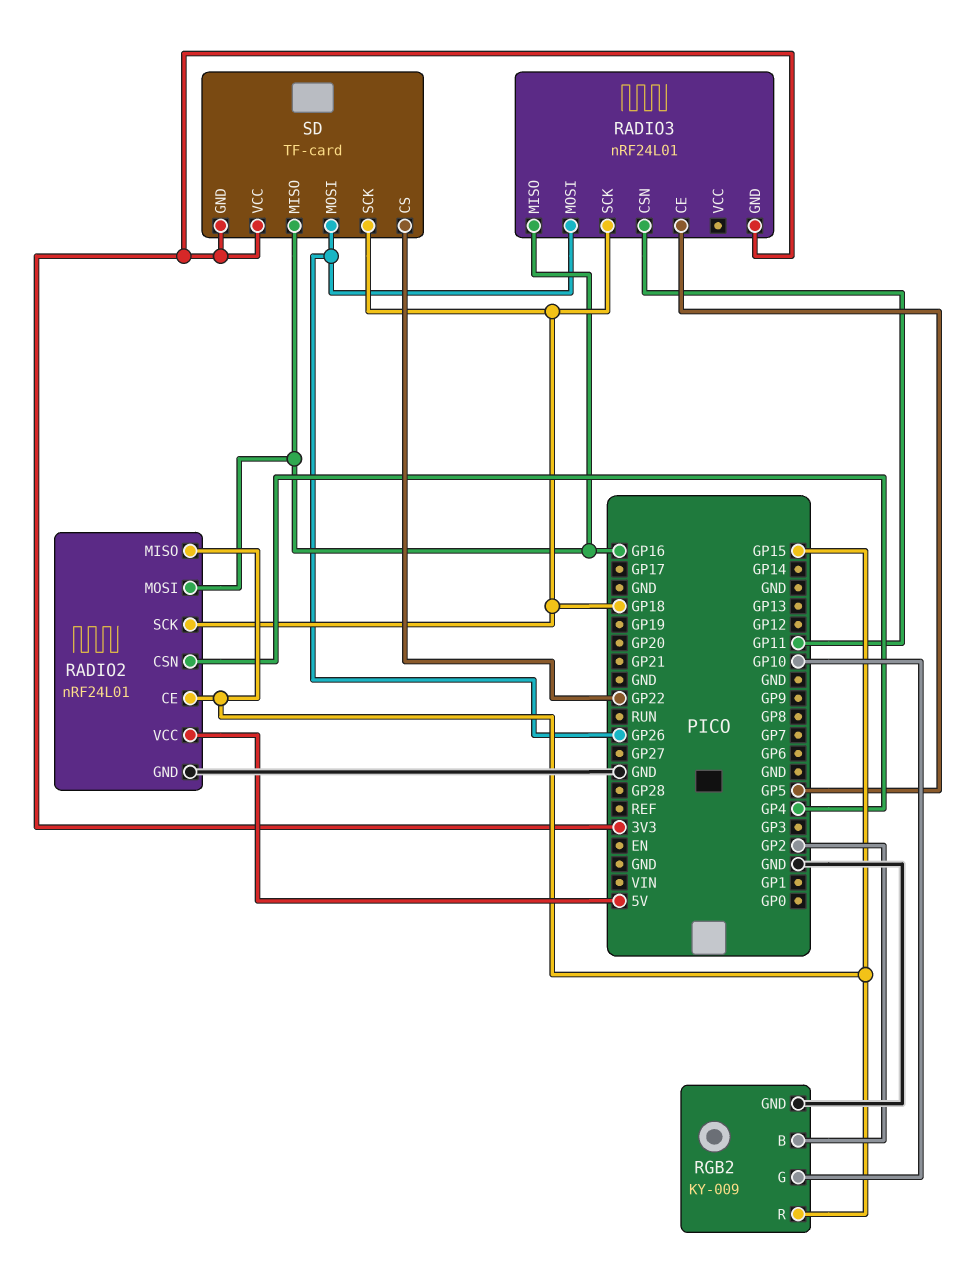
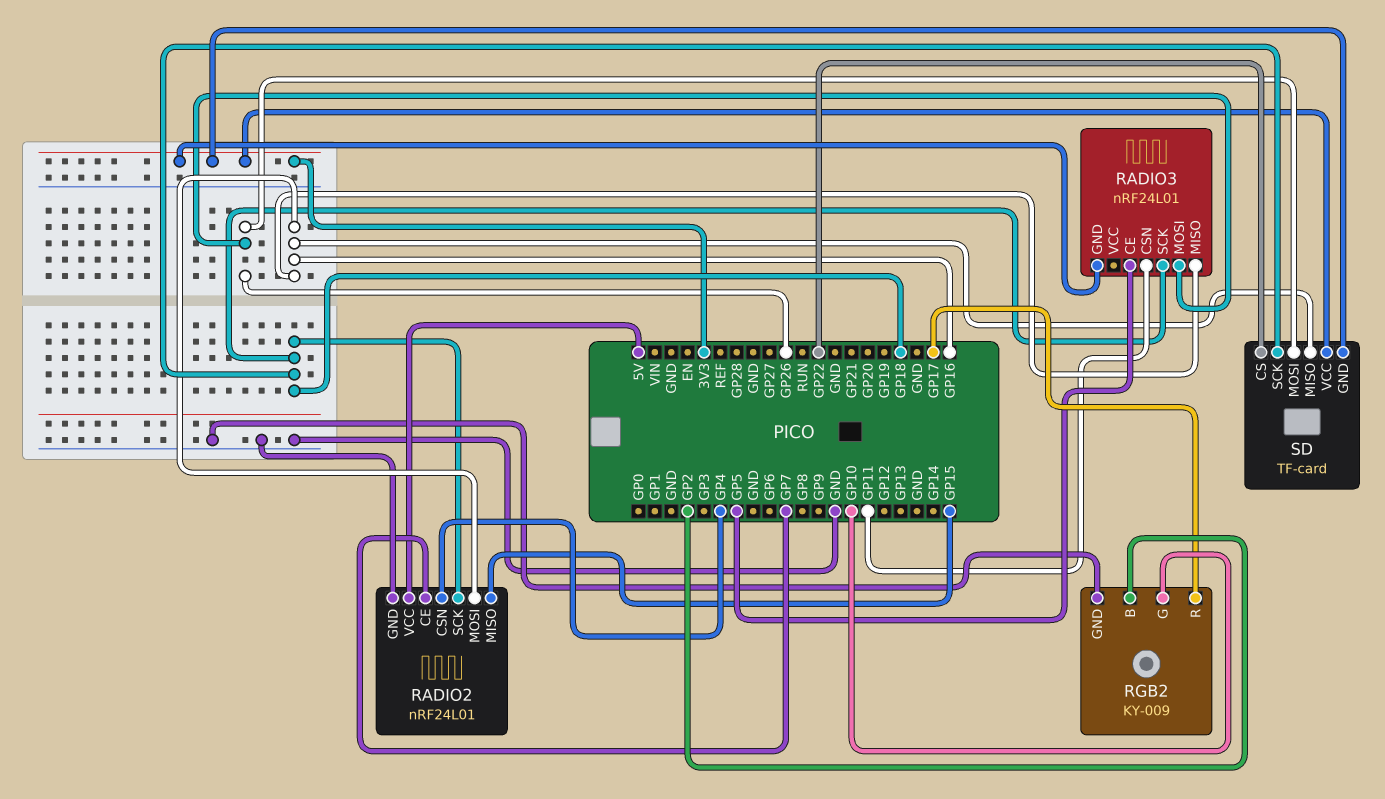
RADIO2 pin CE: GP15 -> GP7
RGB2 pin R: GP15 -> GP17

